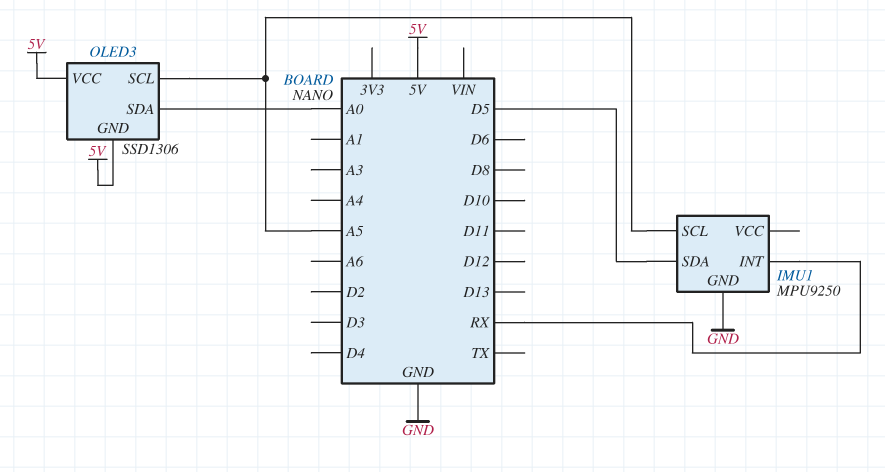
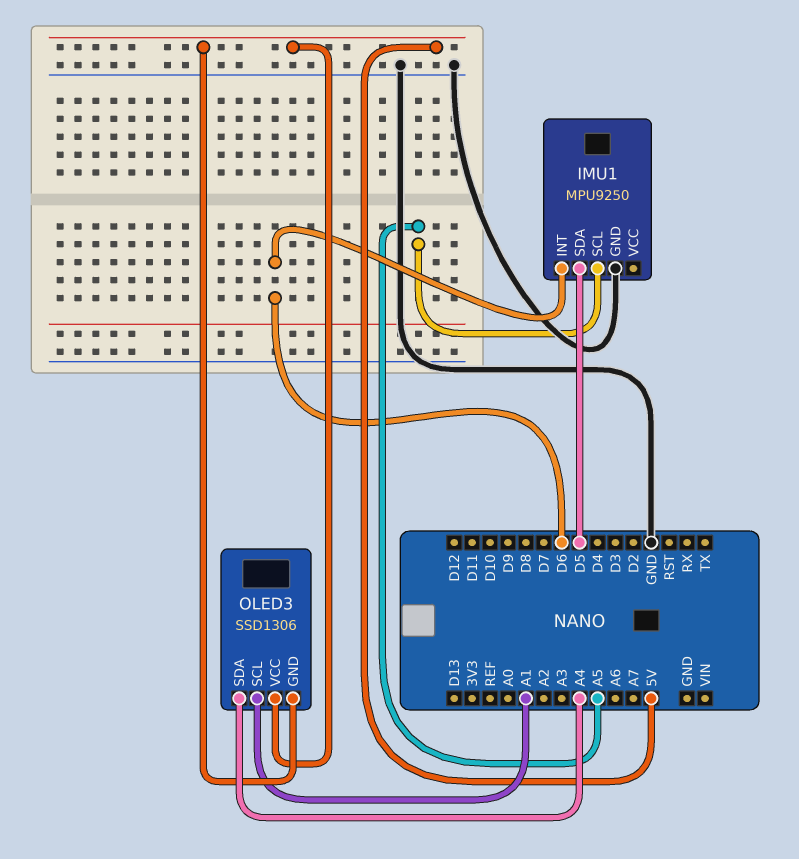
IMU1 pin INT: RX -> D6
OLED3 pin SCL: A5 -> A1
OLED3 pin SDA: A0 -> A4

